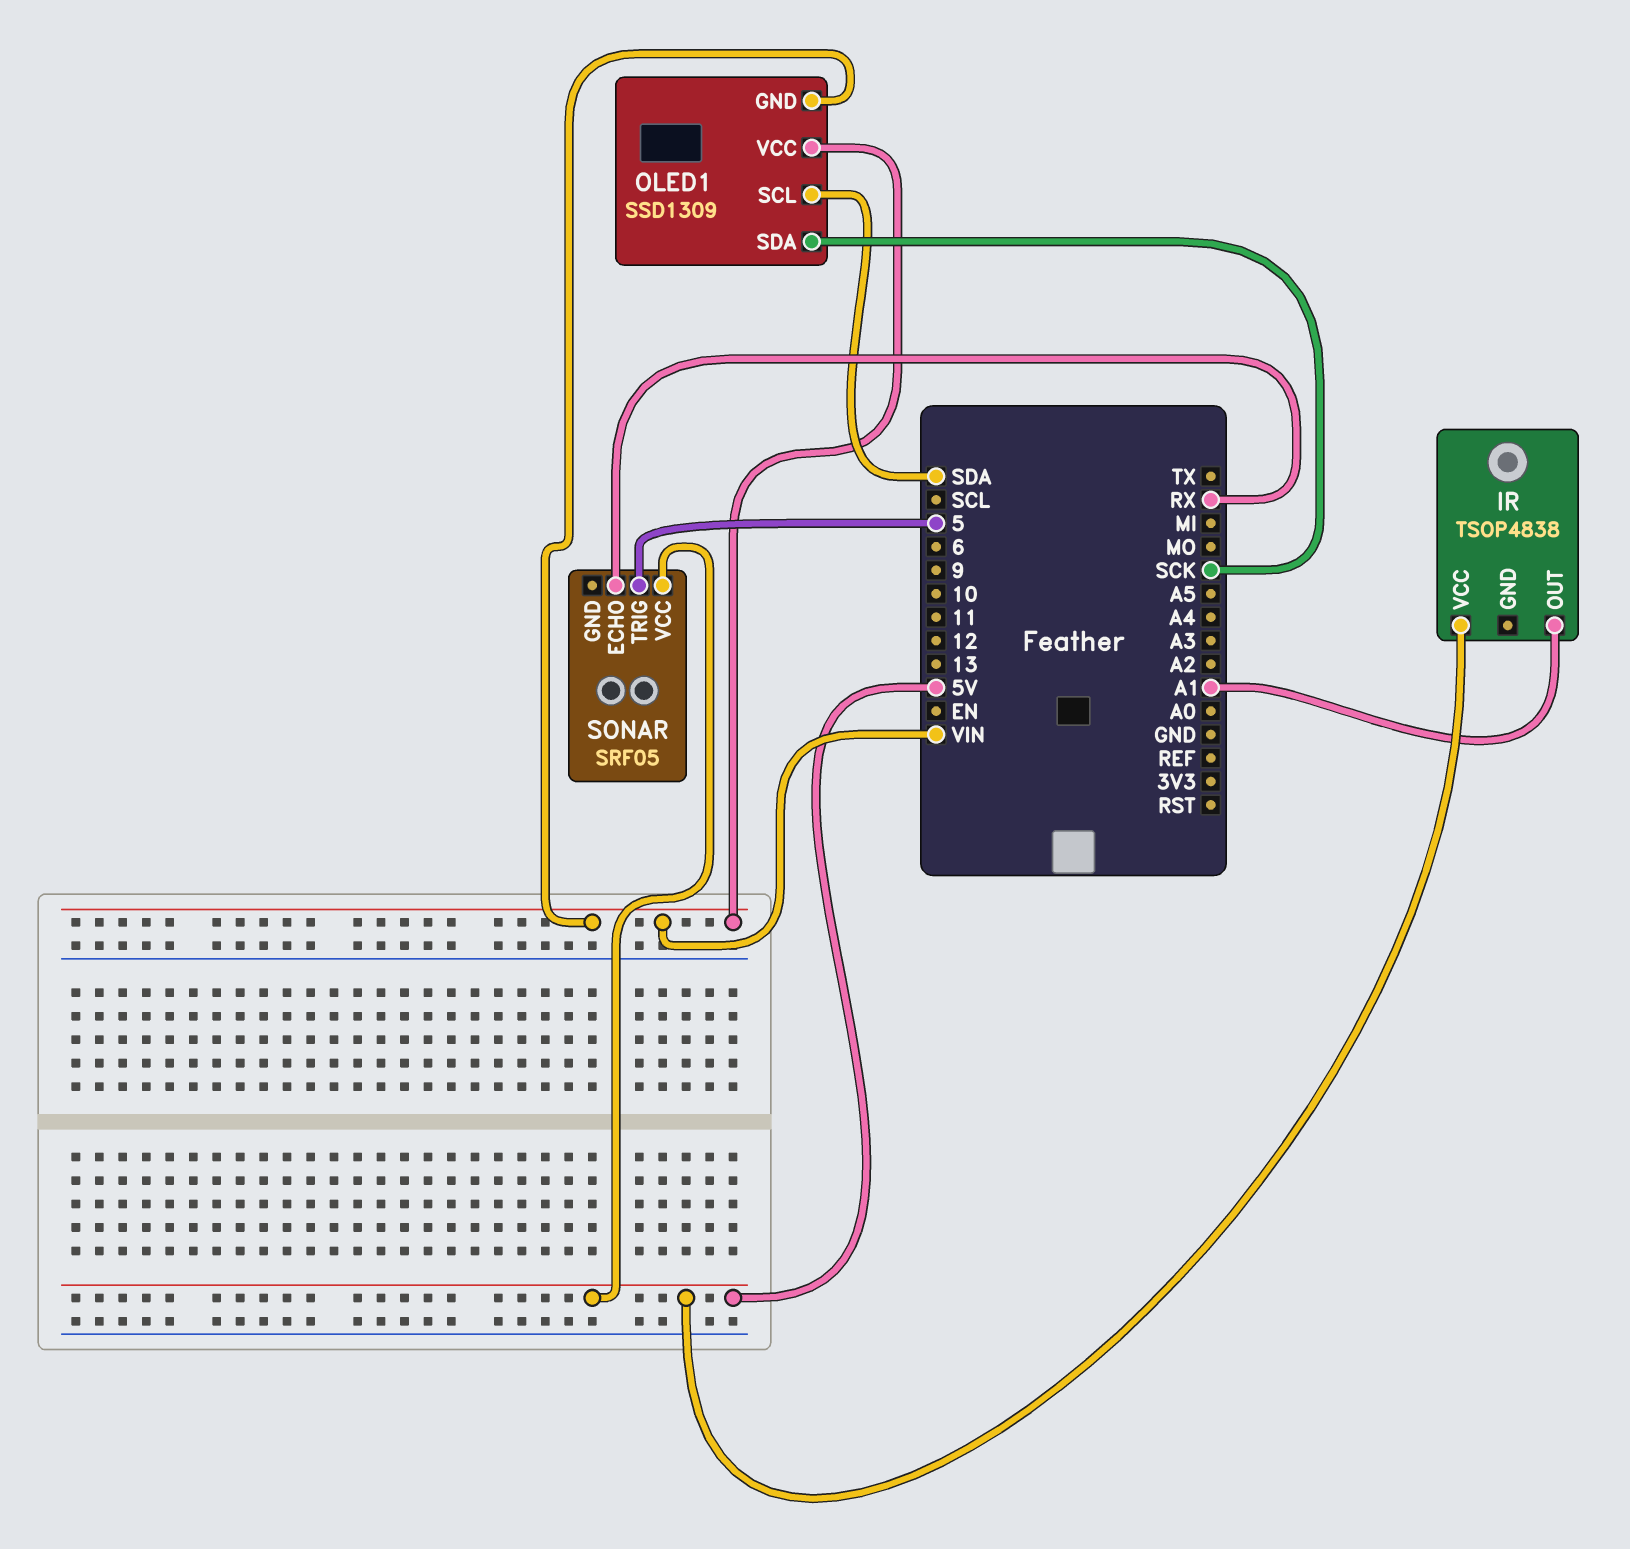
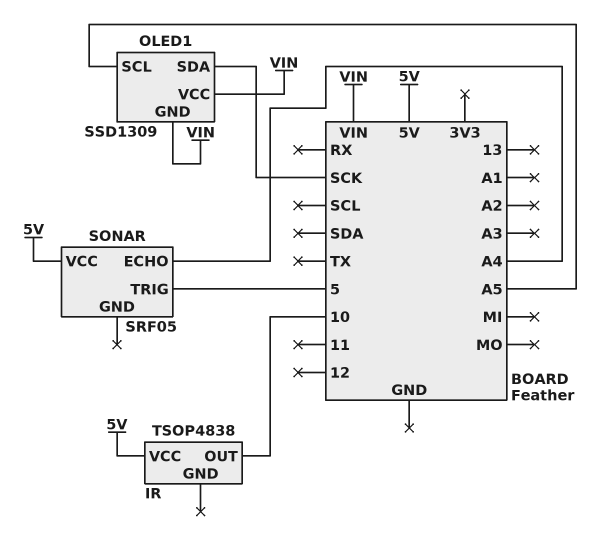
IR pin OUT: A1 -> 10
OLED1 pin SCL: SDA -> A5
SONAR pin ECHO: RX -> A4

